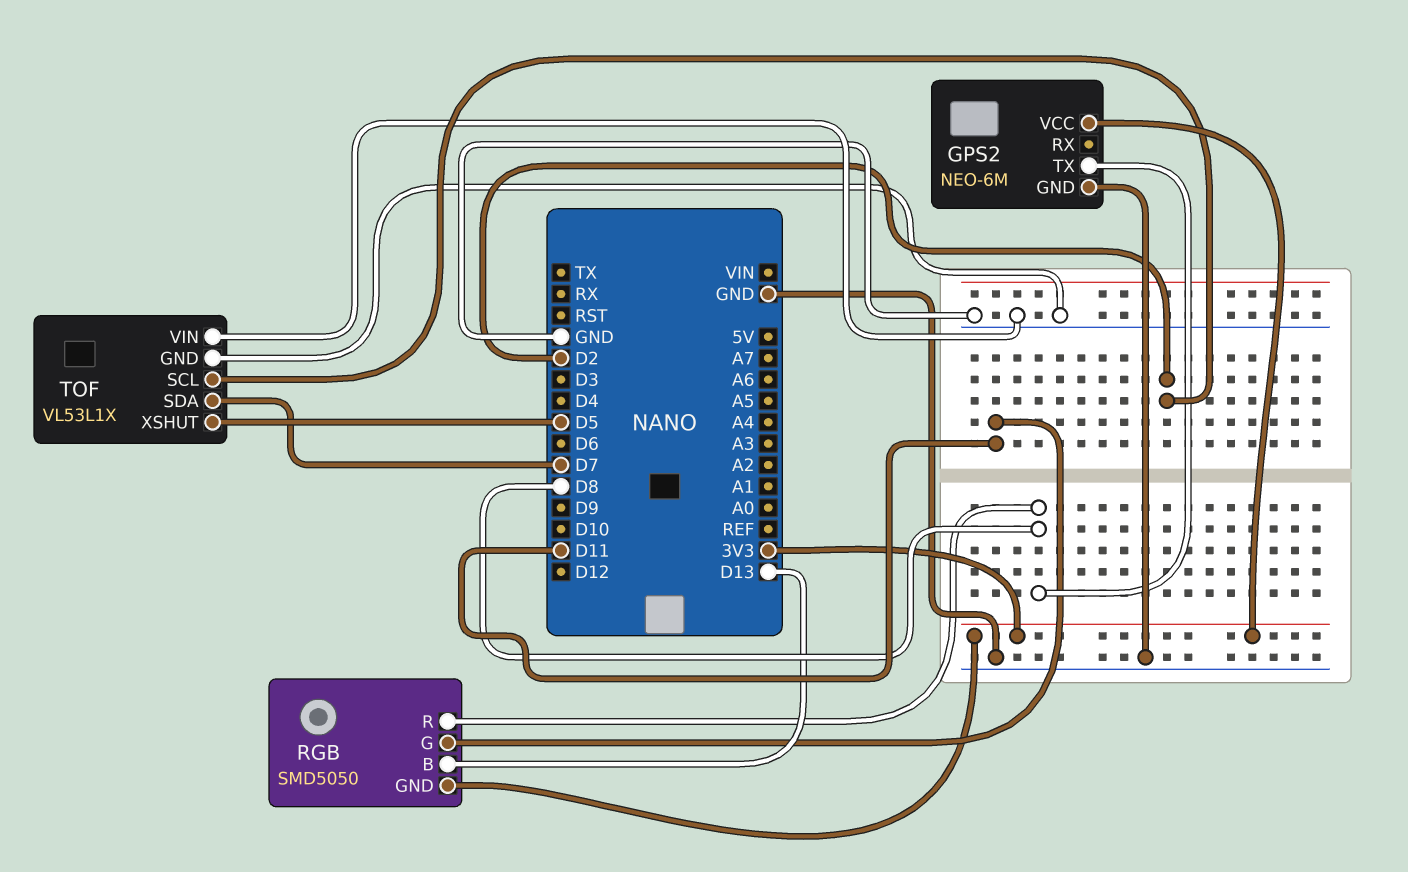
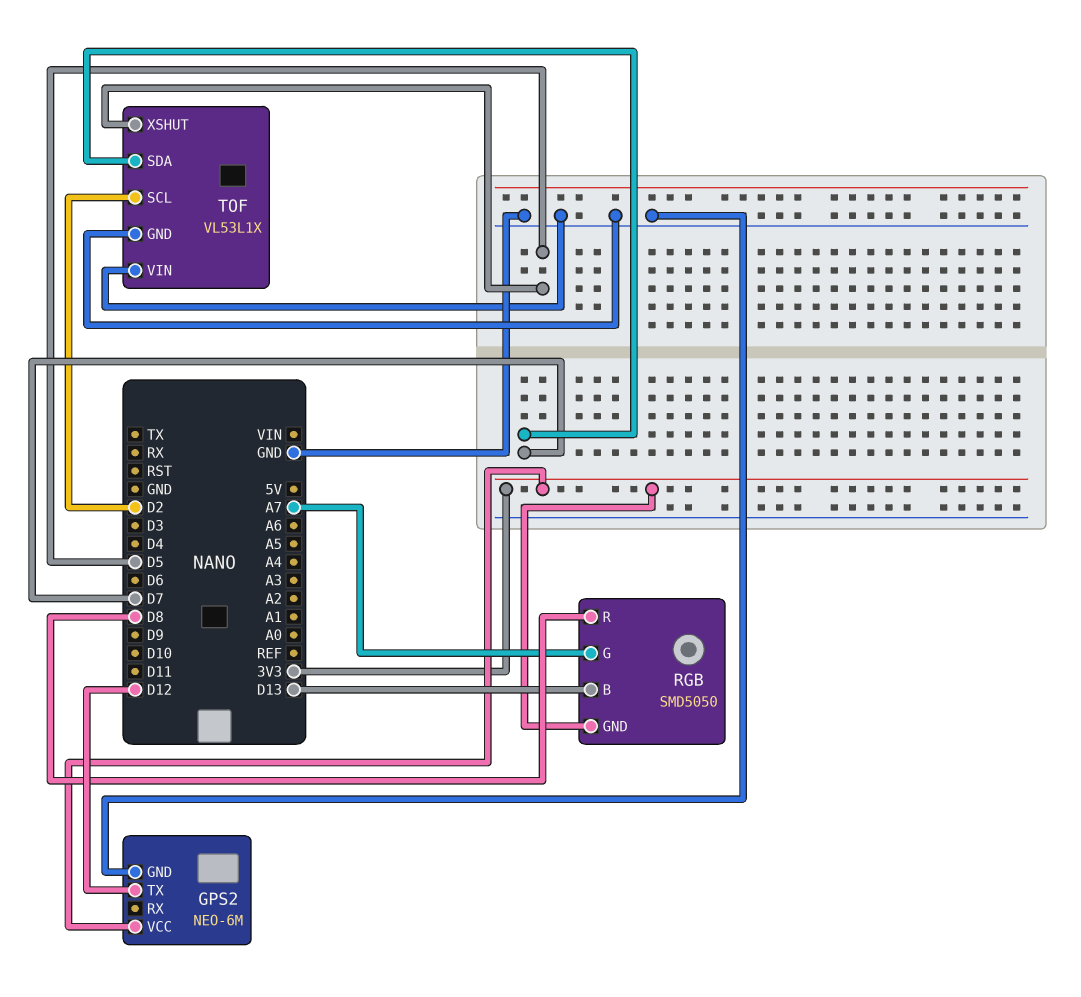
GPS2 pin TX: D8 -> D12
RGB pin G: D11 -> A7

